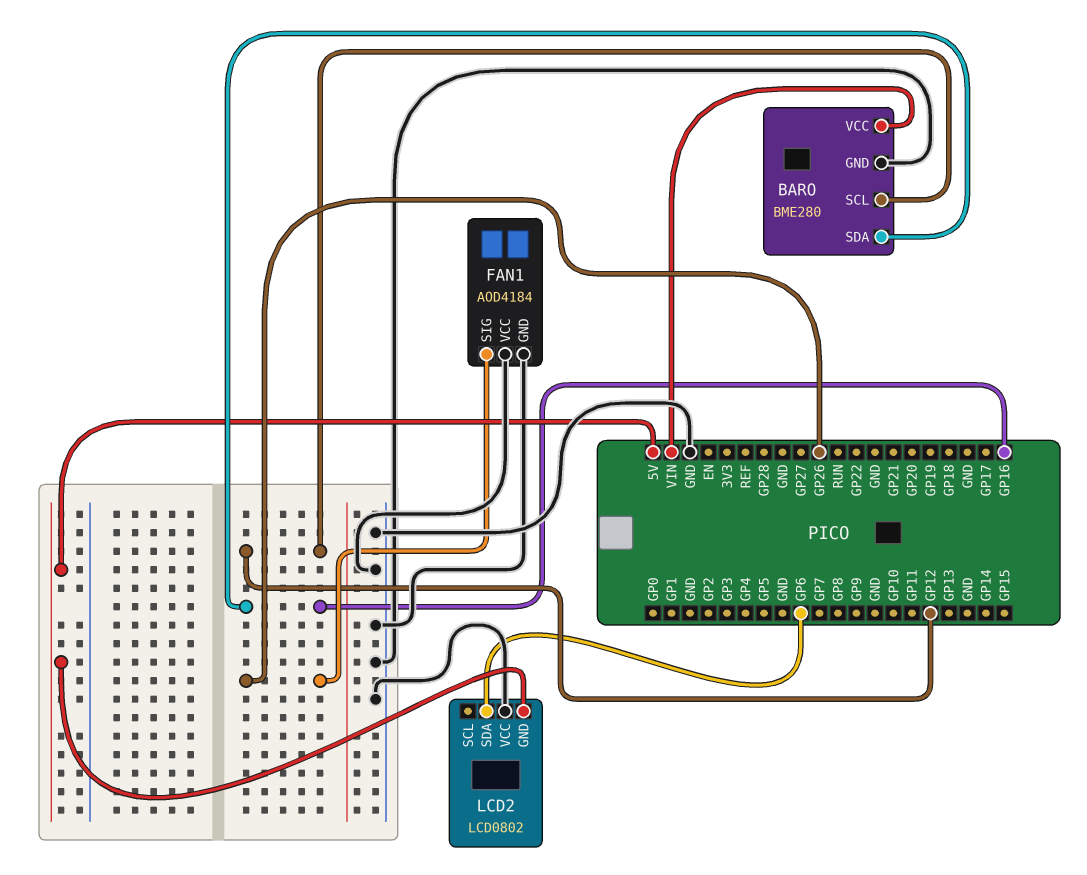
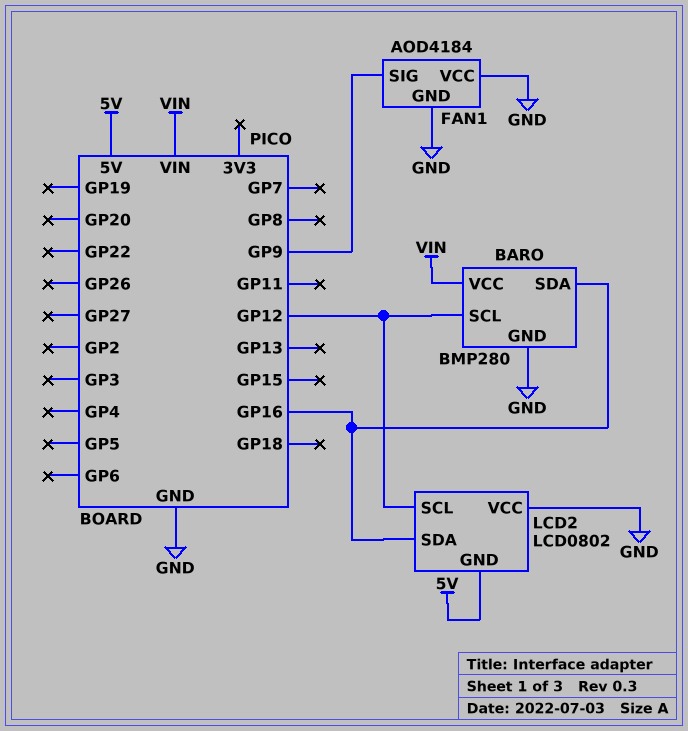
BARO: BME280 -> BMP280
FAN1 pin SIG: GP26 -> GP9
LCD2 pin SCL: none -> GP12
LCD2 pin SDA: GP6 -> GP16

